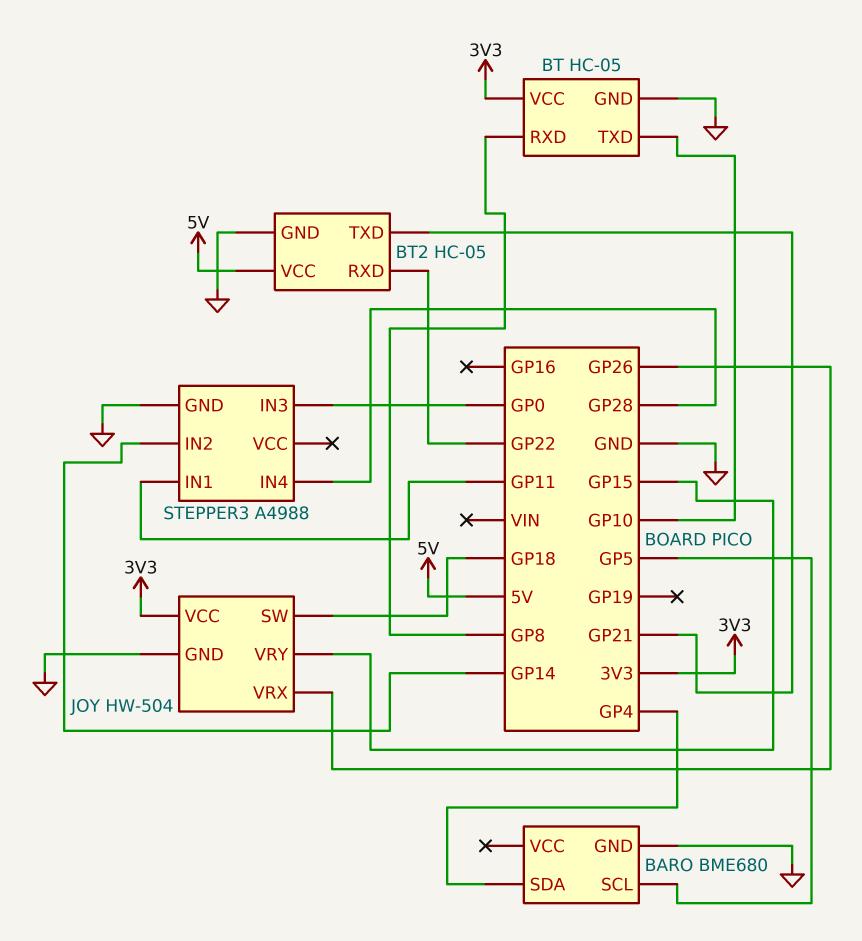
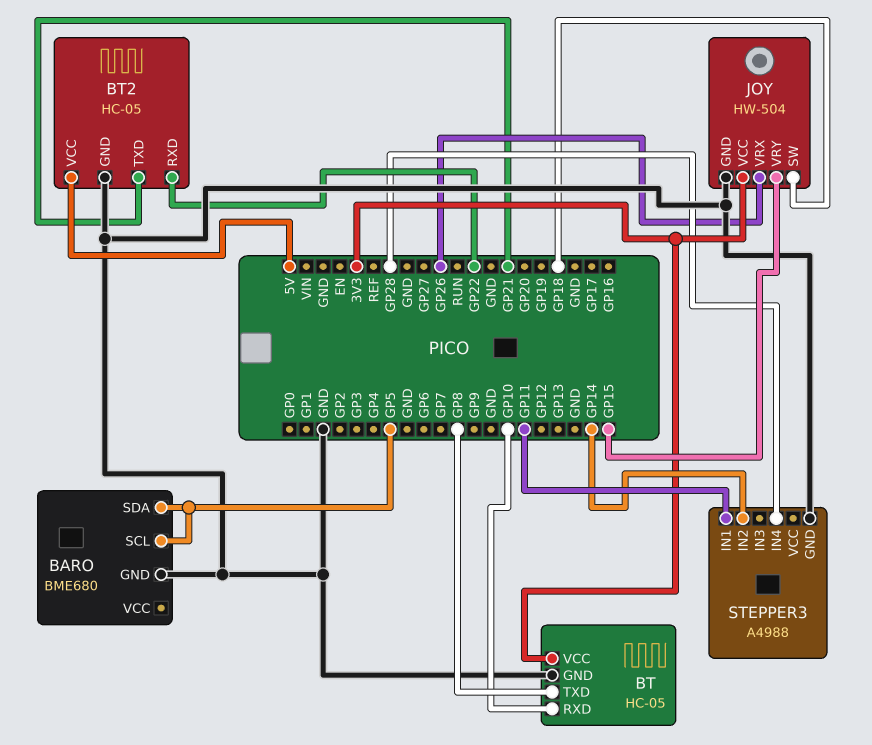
BARO pin SDA: GP4 -> GP5
BT pin RXD: GP8 -> GP10
BT pin TXD: GP10 -> GP8
STEPPER3 pin IN3: GP0 -> none

